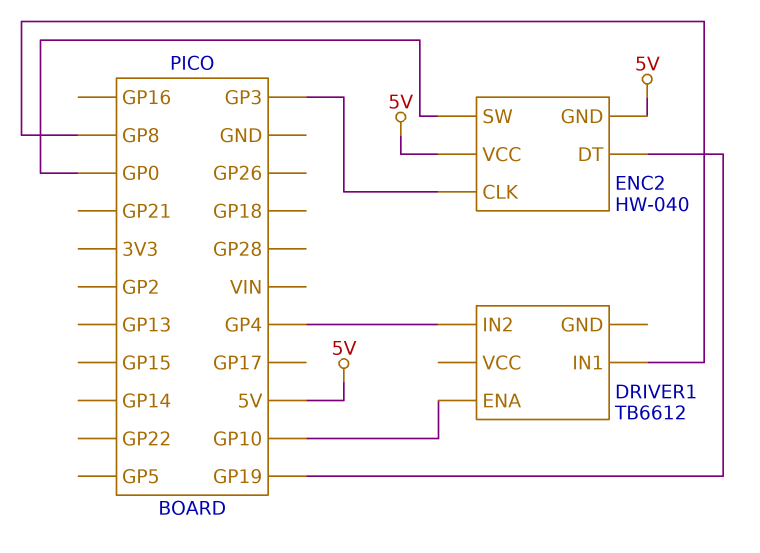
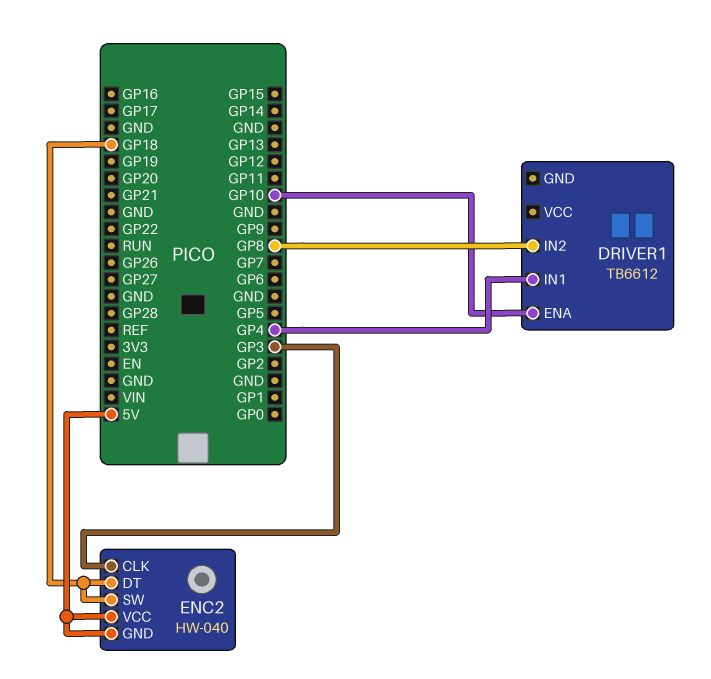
DRIVER1 pin IN1: GP8 -> GP4
DRIVER1 pin IN2: GP4 -> GP8
ENC2 pin DT: GP19 -> GP18
ENC2 pin SW: GP0 -> GP18

